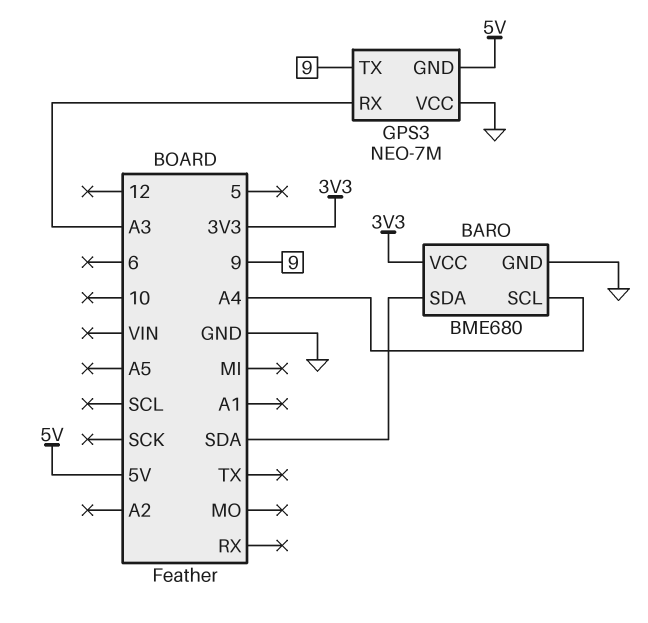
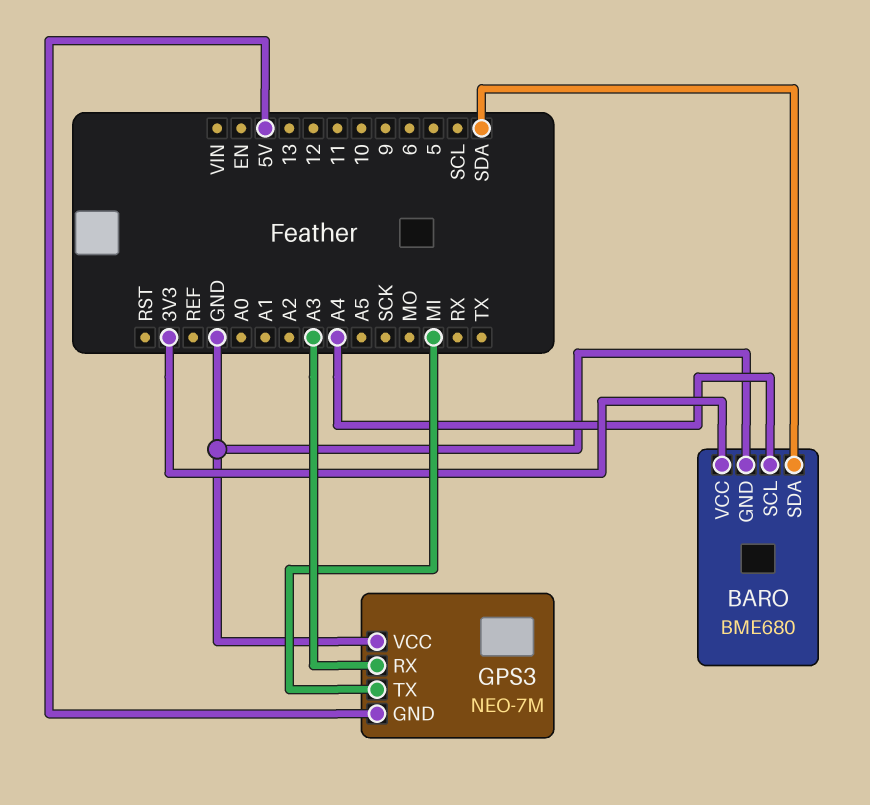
GPS3 pin TX: 9 -> MI

